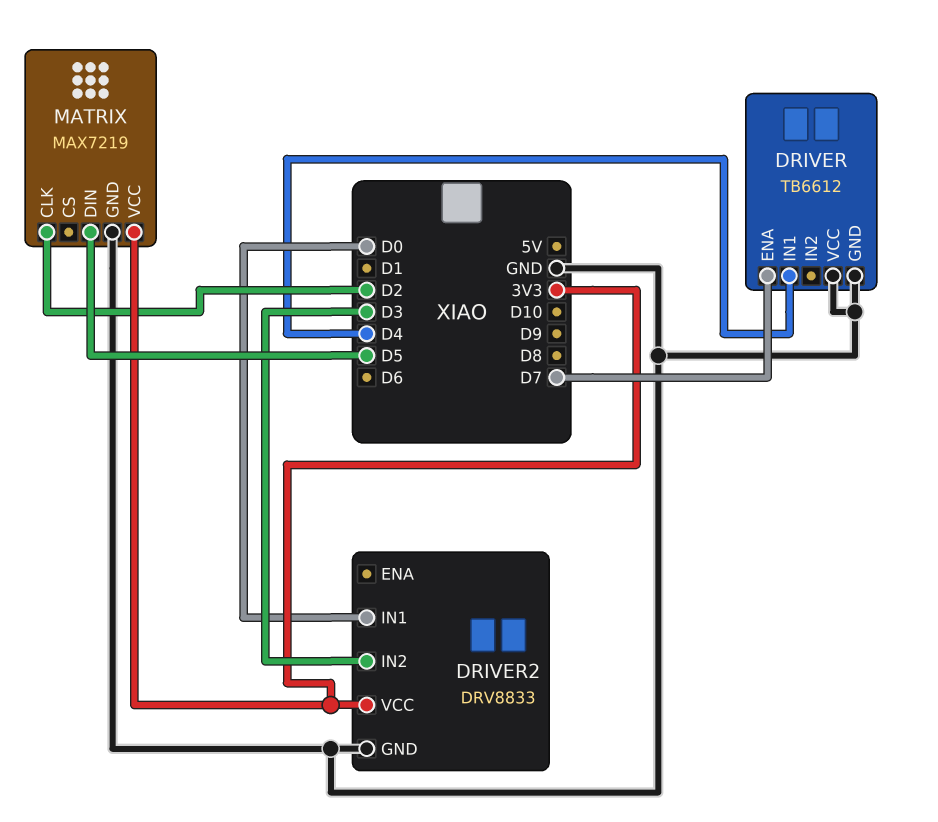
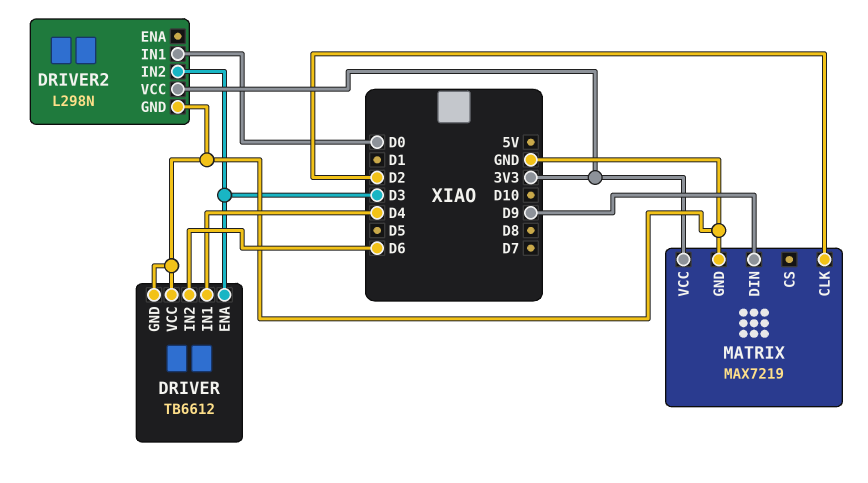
DRIVER pin ENA: D7 -> D3
DRIVER pin IN2: none -> D6
DRIVER2: DRV8833 -> L298N
MATRIX pin DIN: D5 -> D9

